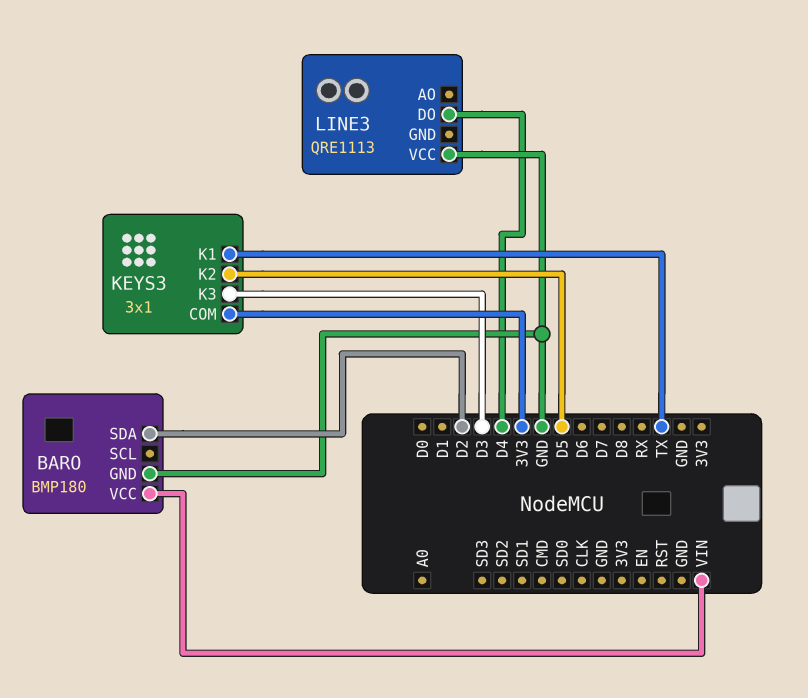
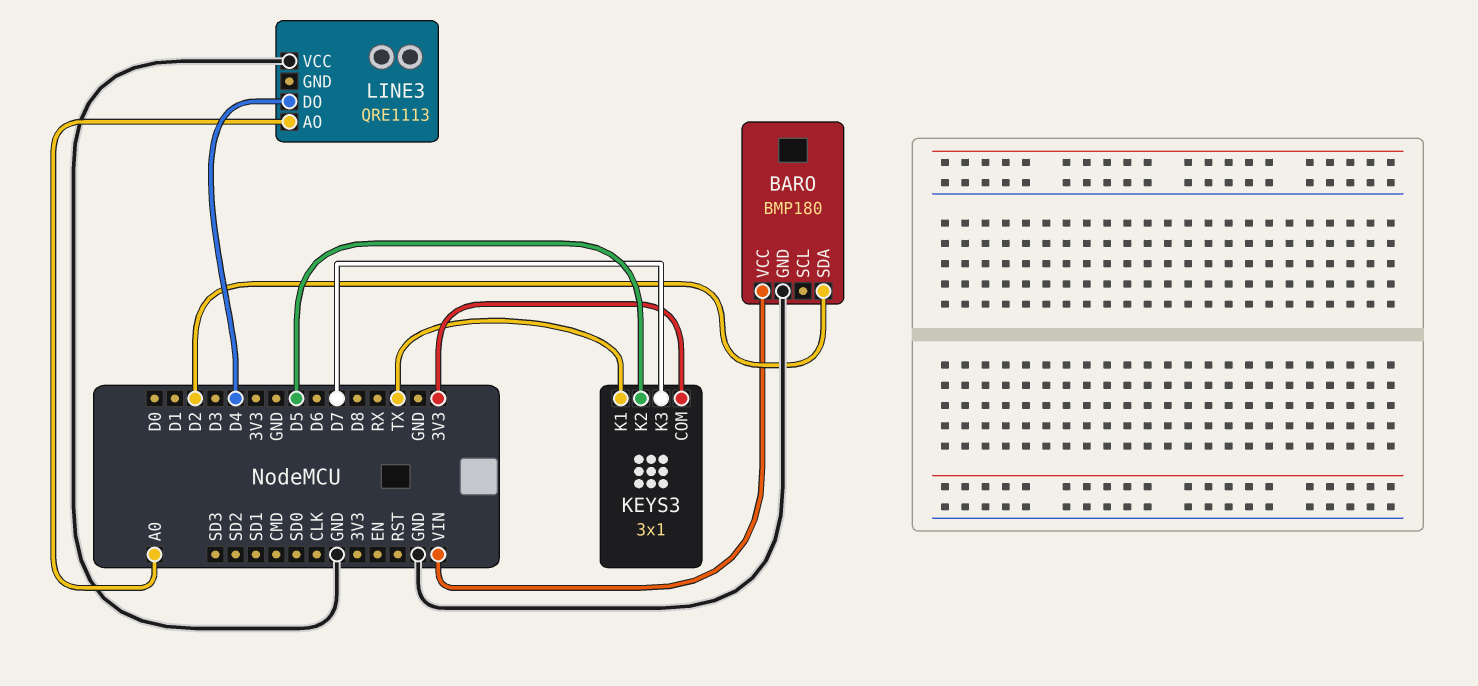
KEYS3 pin K3: D3 -> D7
LINE3 pin AO: none -> A0

